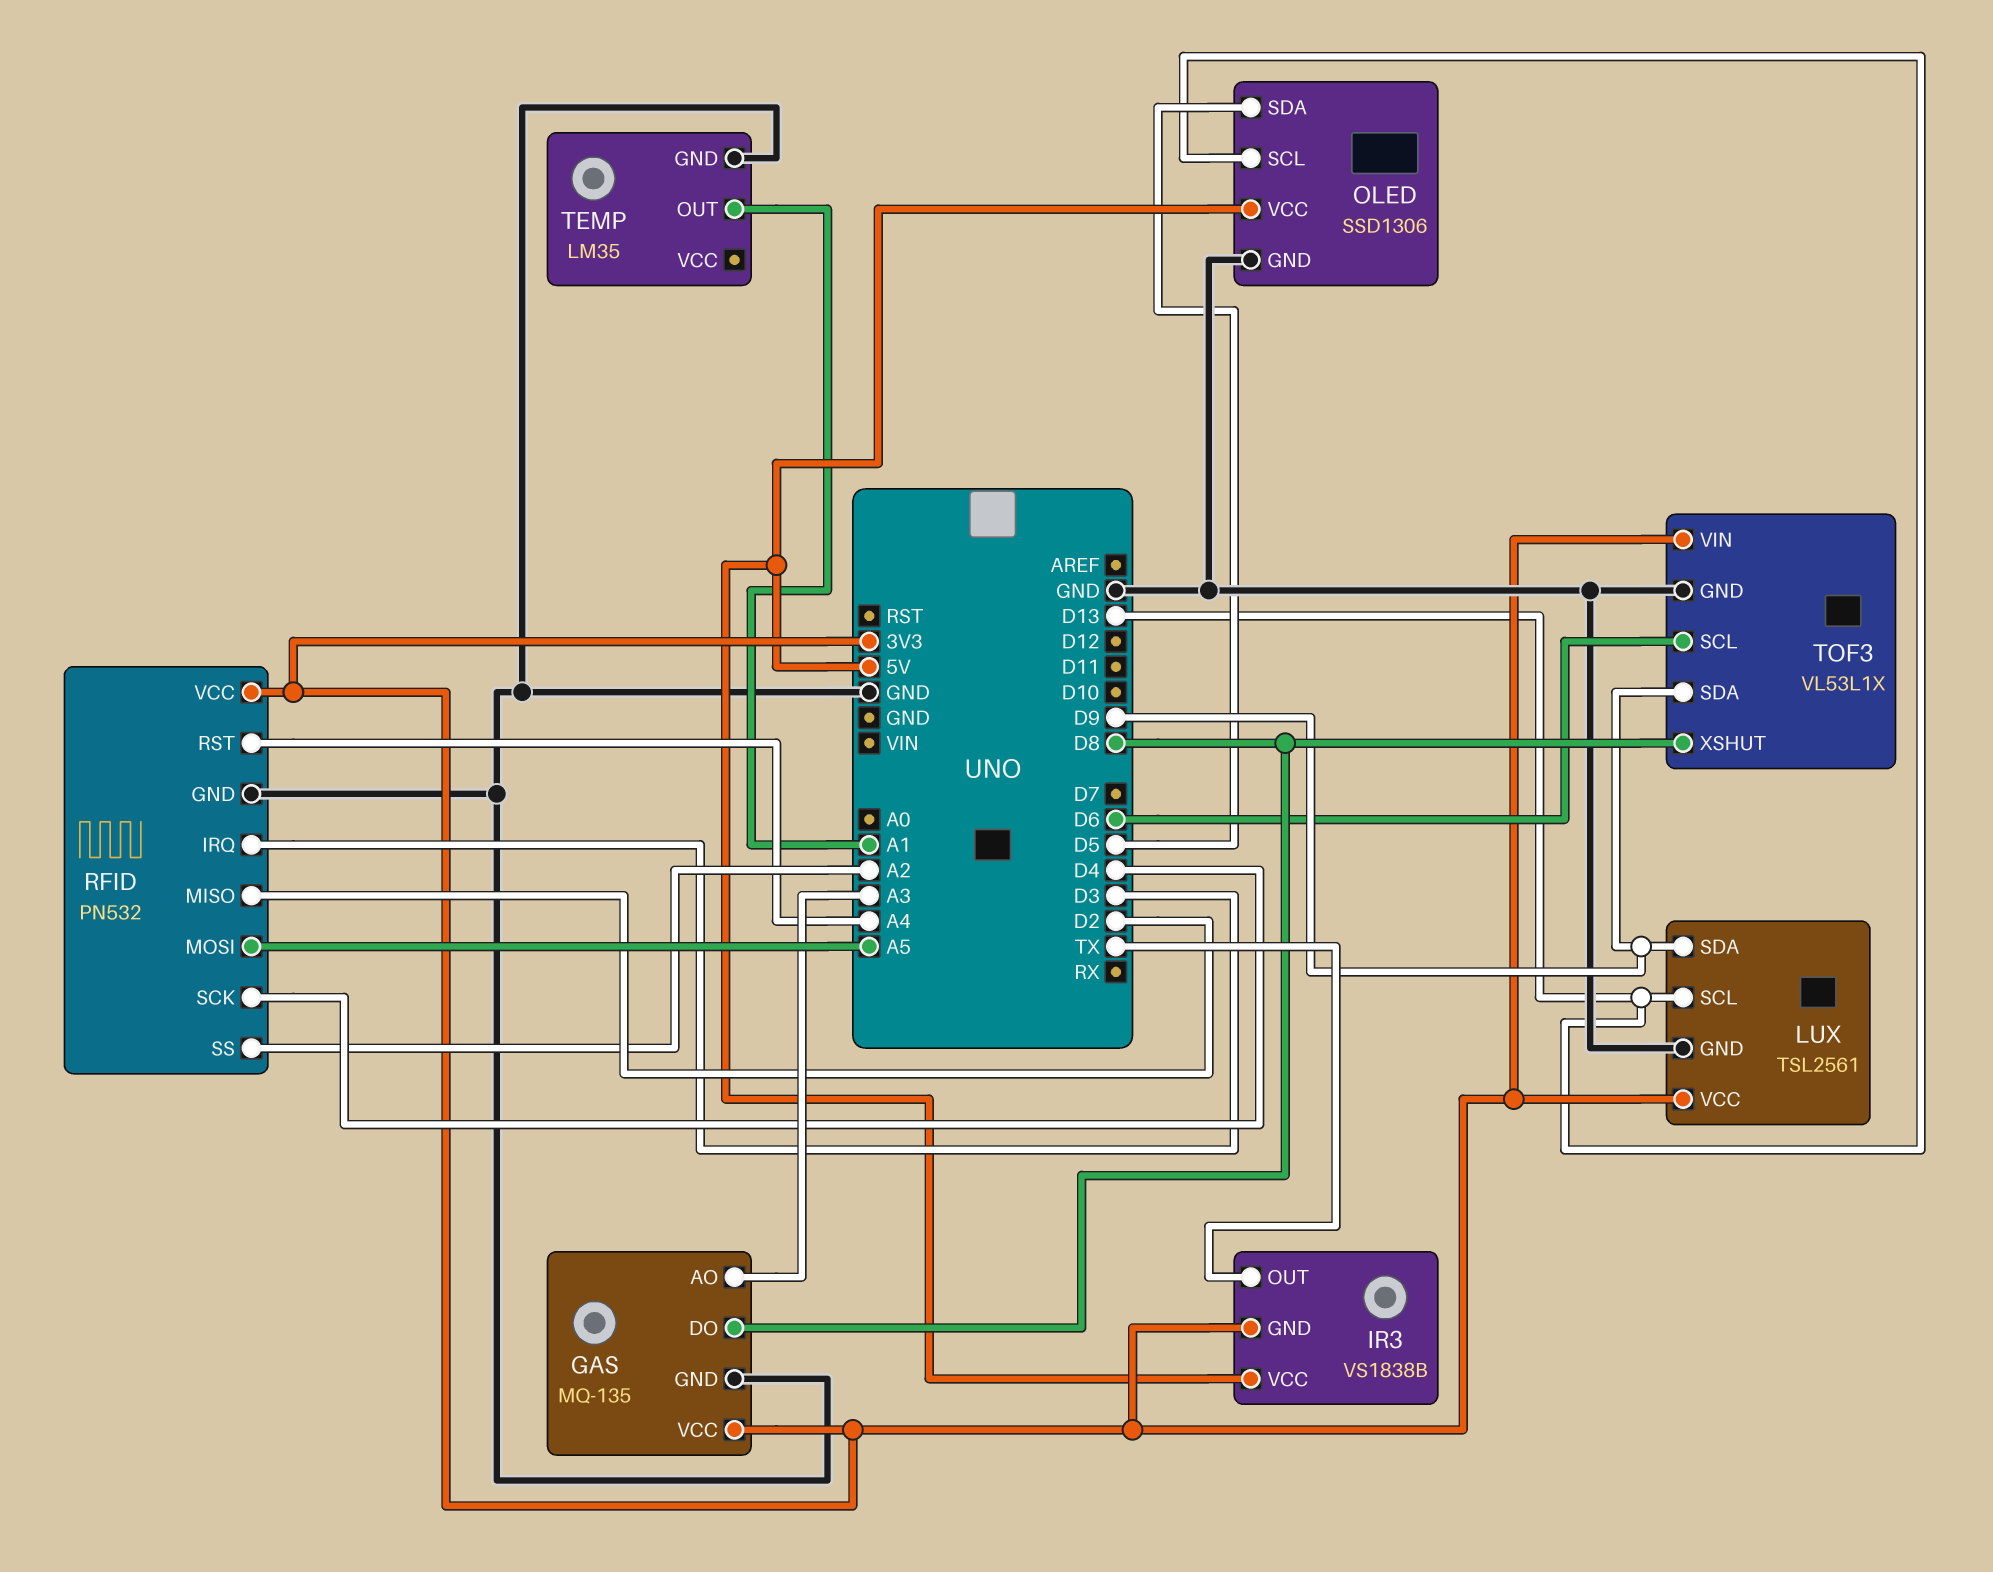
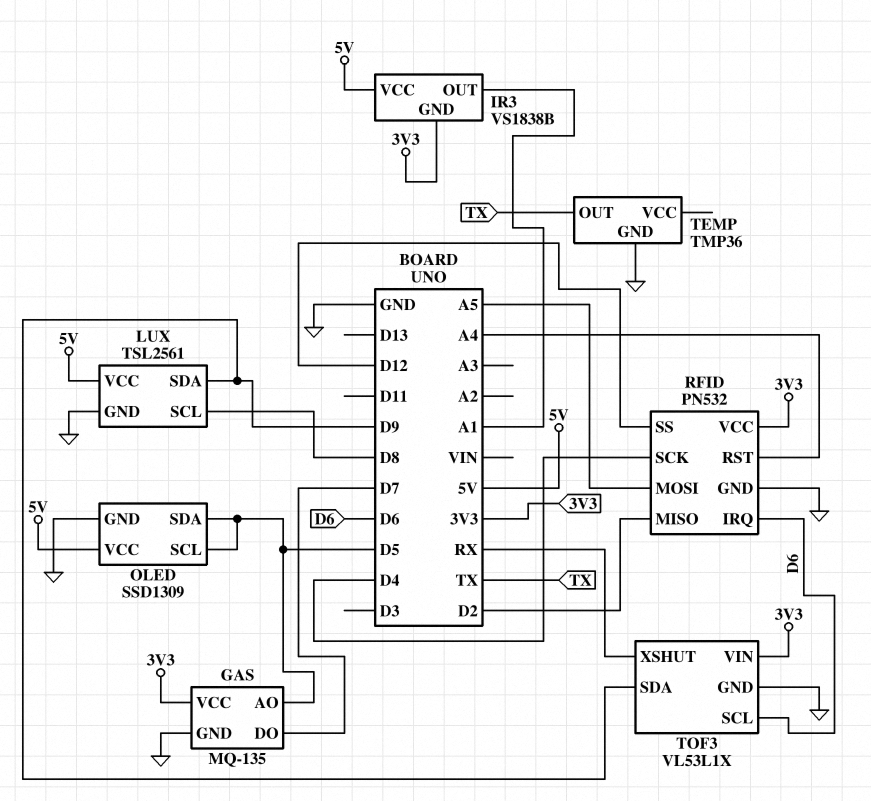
GAS pin AO: A3 -> D5
GAS pin DO: D8 -> D7
IR3 pin OUT: TX -> A1
LUX pin SCL: D13 -> D8
LUX pin VCC: 3V3 -> 5V
OLED: SSD1306 -> SSD1309
OLED pin SCL: D13 -> D5
RFID pin IRQ: D3 -> D6
RFID pin SS: A2 -> D12
TEMP: LM35 -> TMP36
TEMP pin OUT: A1 -> TX
TOF3 pin XSHUT: D8 -> RX

